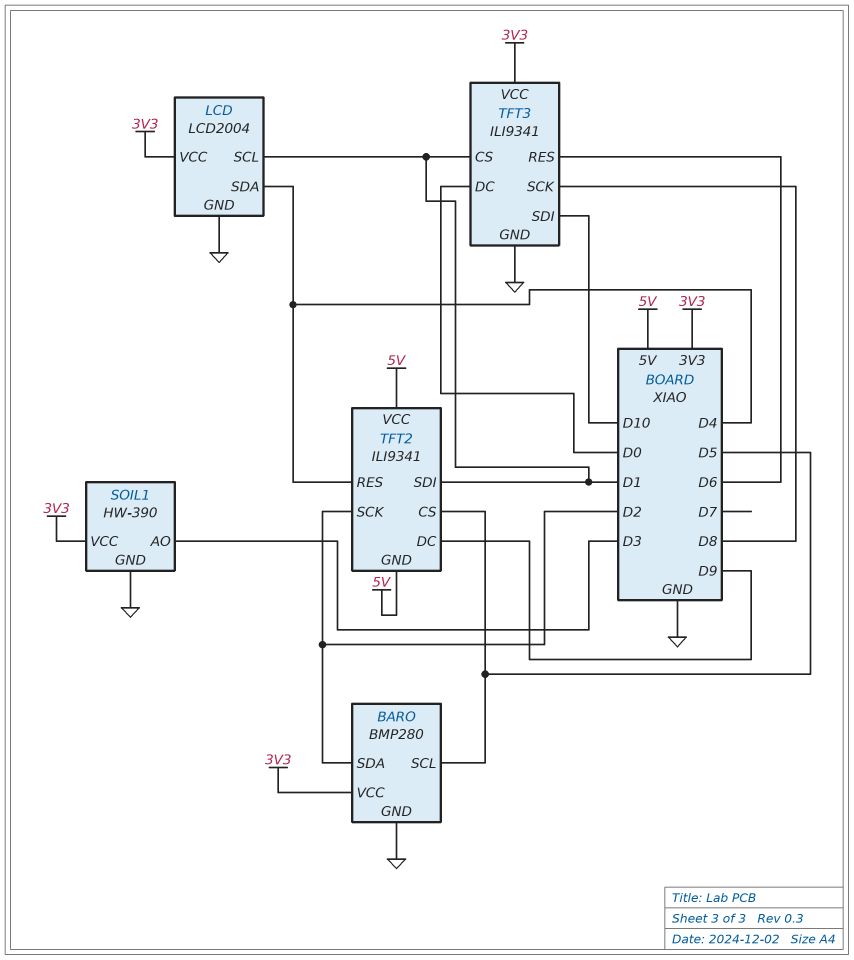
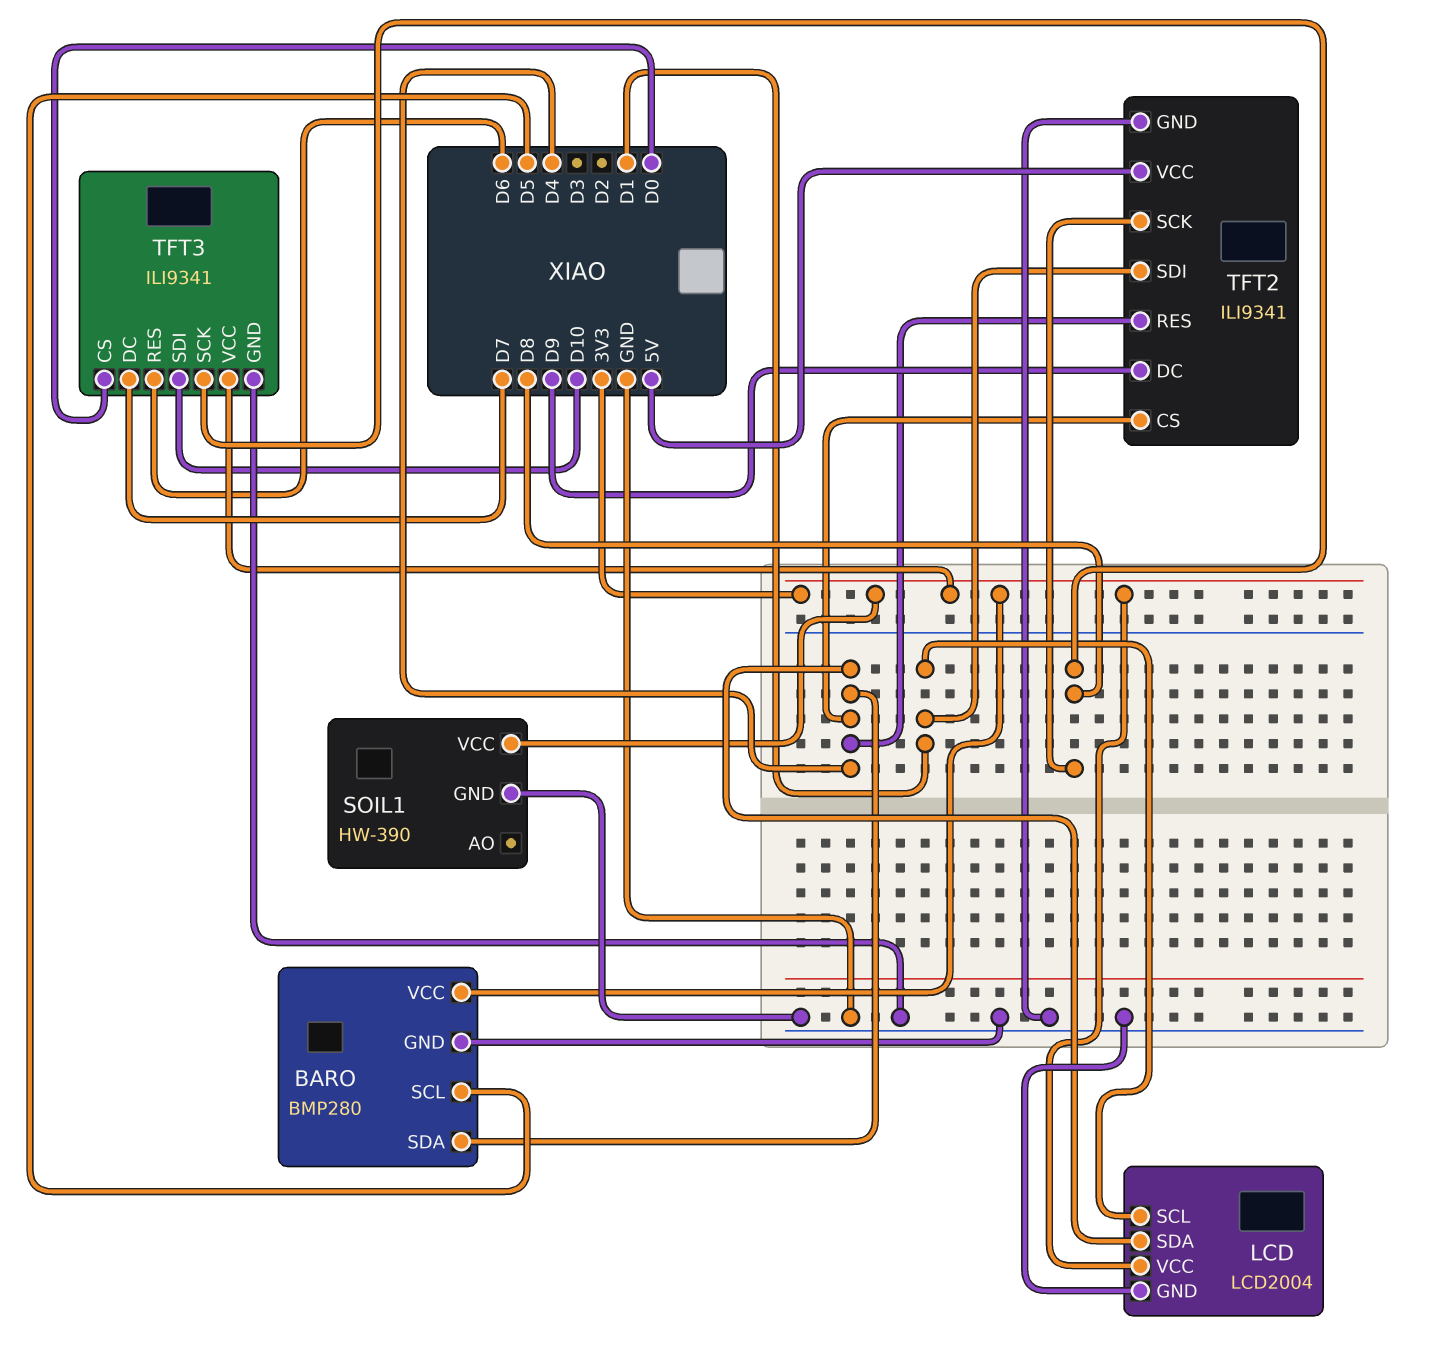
BARO pin SDA: D2 -> D4
SOIL1 pin AO: D3 -> none
TFT2 pin CS: D5 -> D4
TFT2 pin GND: 5V -> GND
TFT2 pin SCK: D2 -> D8
TFT3 pin CS: D1 -> D0
TFT3 pin DC: D0 -> D7

